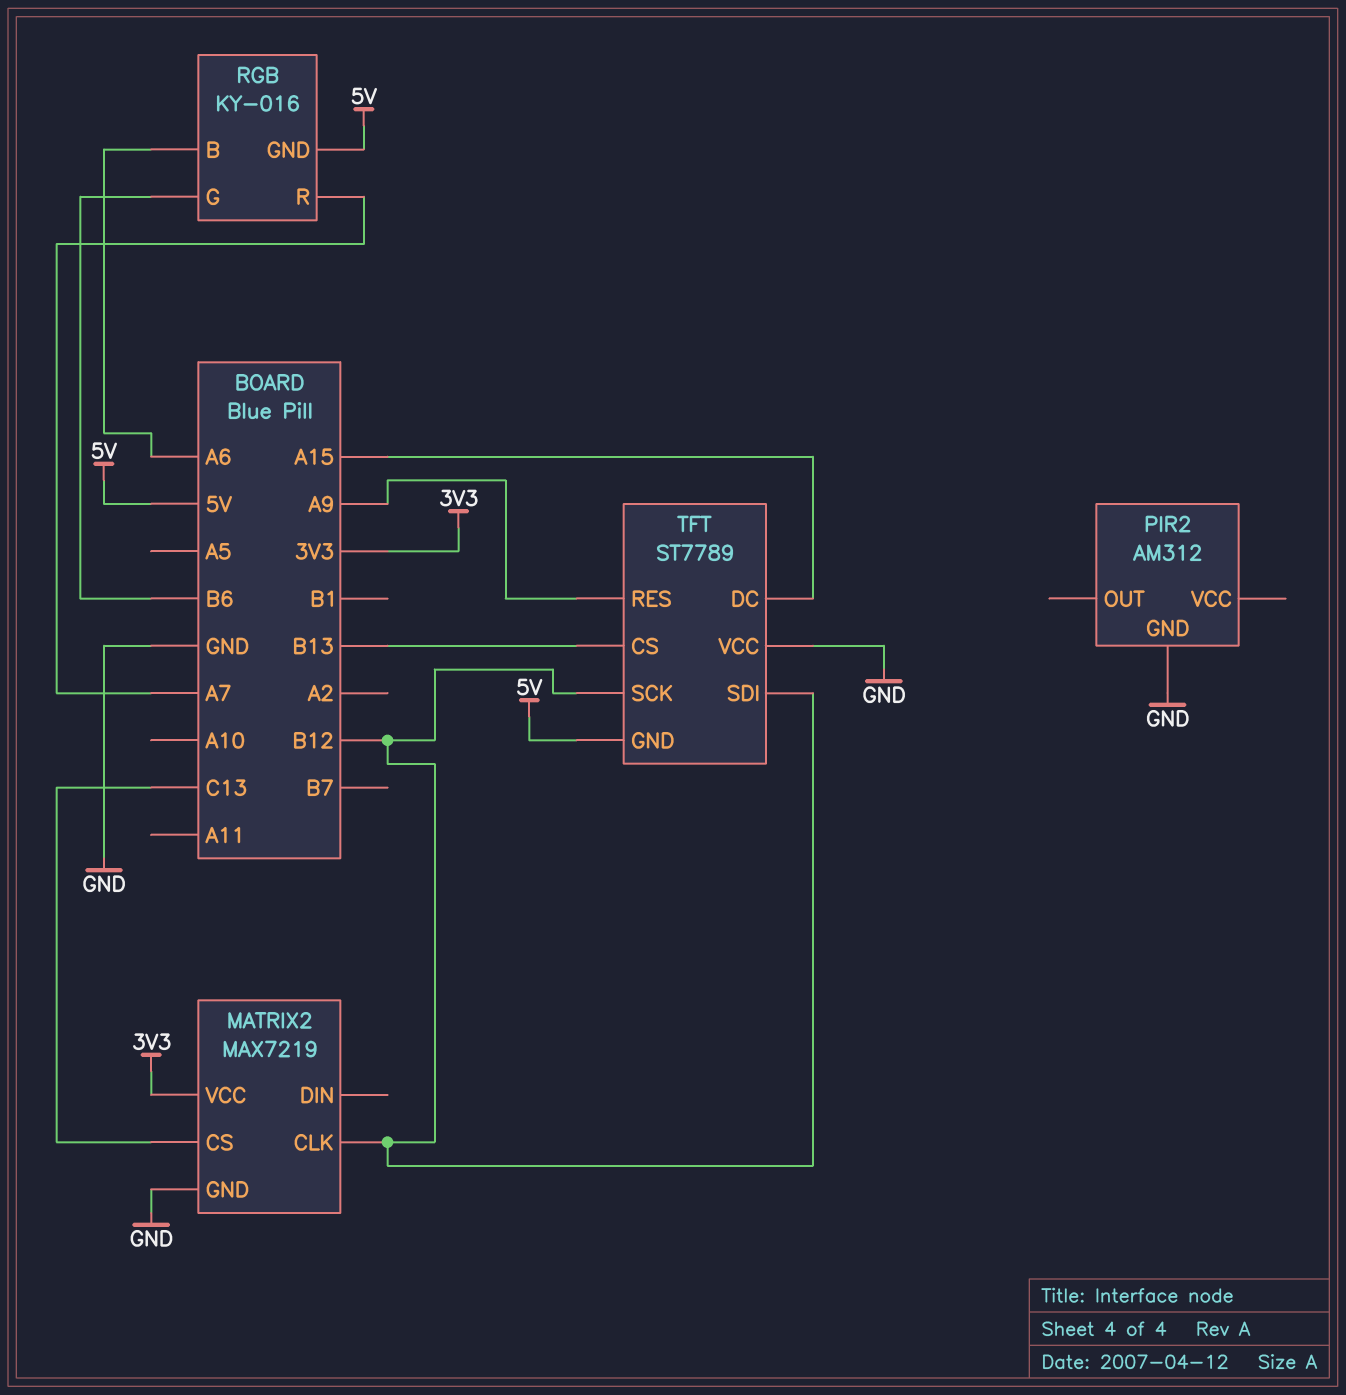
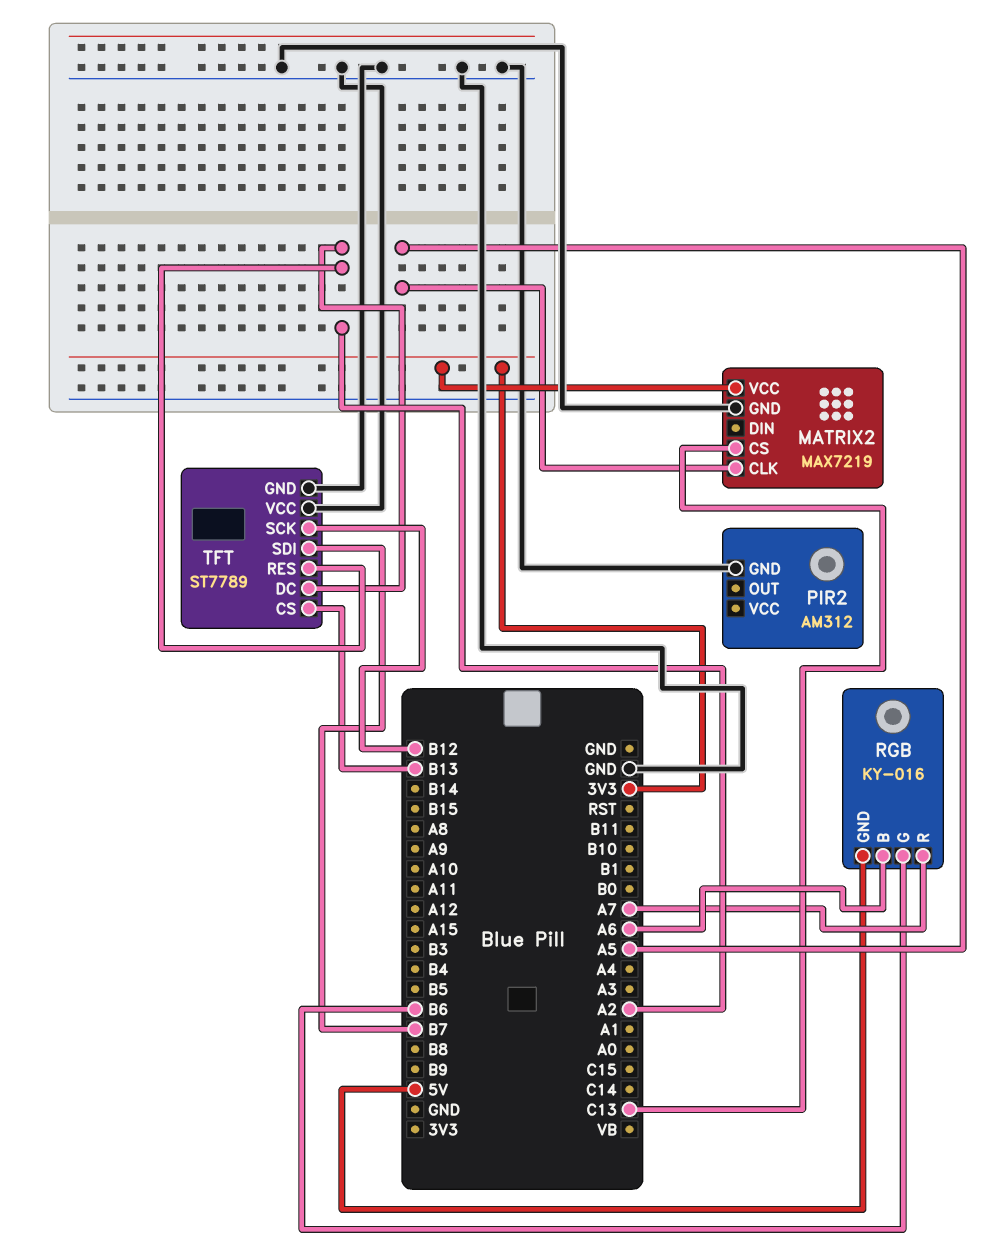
MATRIX2 pin CLK: B12 -> A5
TFT pin DC: A15 -> A2
TFT pin GND: 5V -> GND
TFT pin RES: A9 -> A2
TFT pin SDI: B12 -> B7

